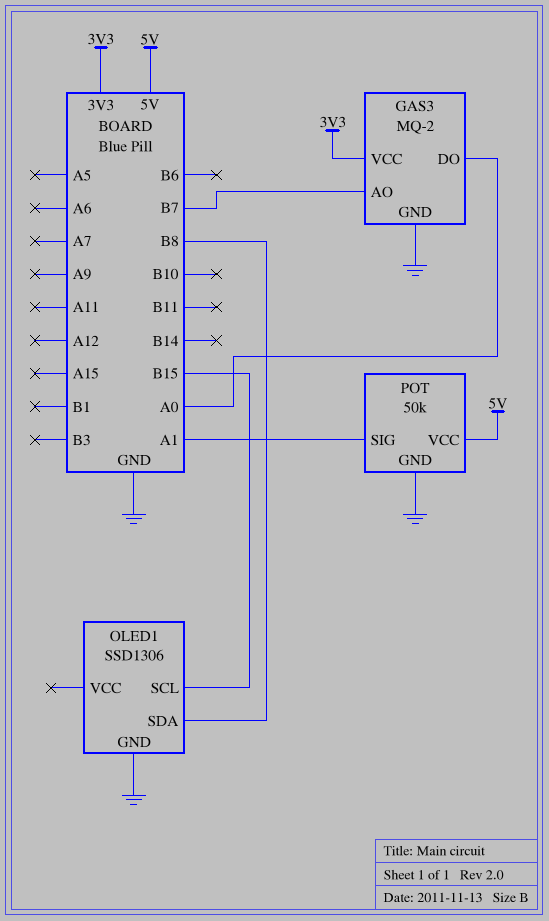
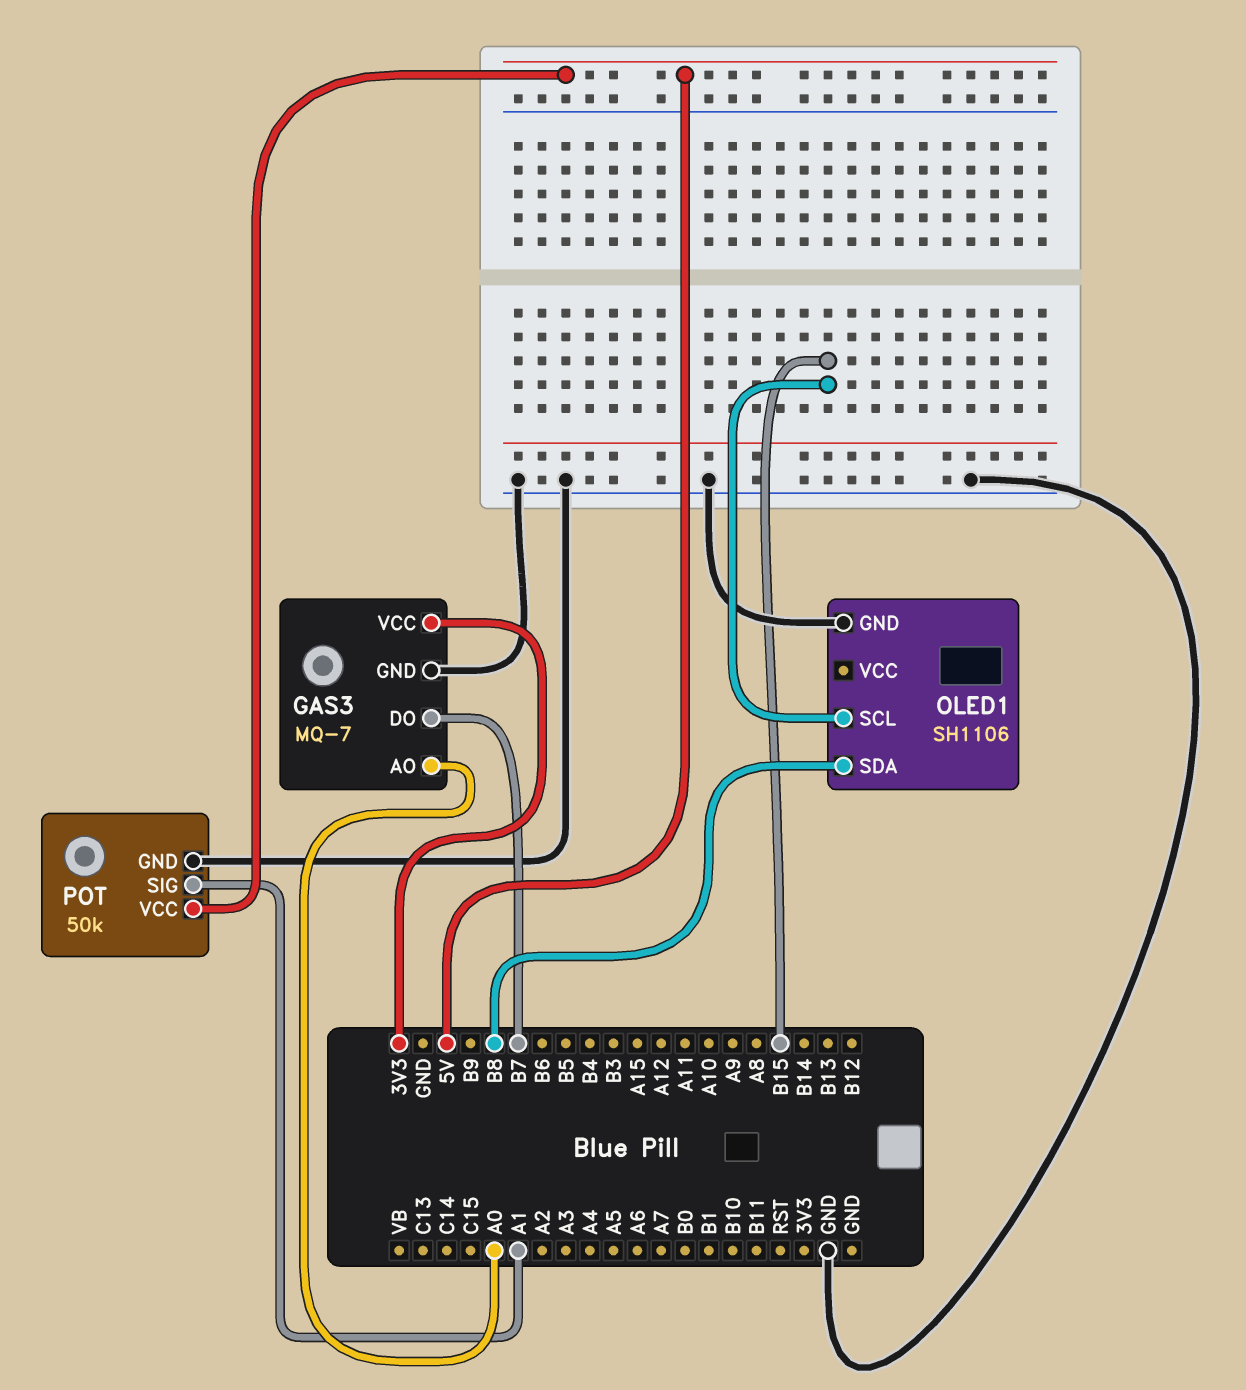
GAS3: MQ-2 -> MQ-7
GAS3 pin AO: B7 -> A0
GAS3 pin DO: A0 -> B7
OLED1: SSD1306 -> SH1106

